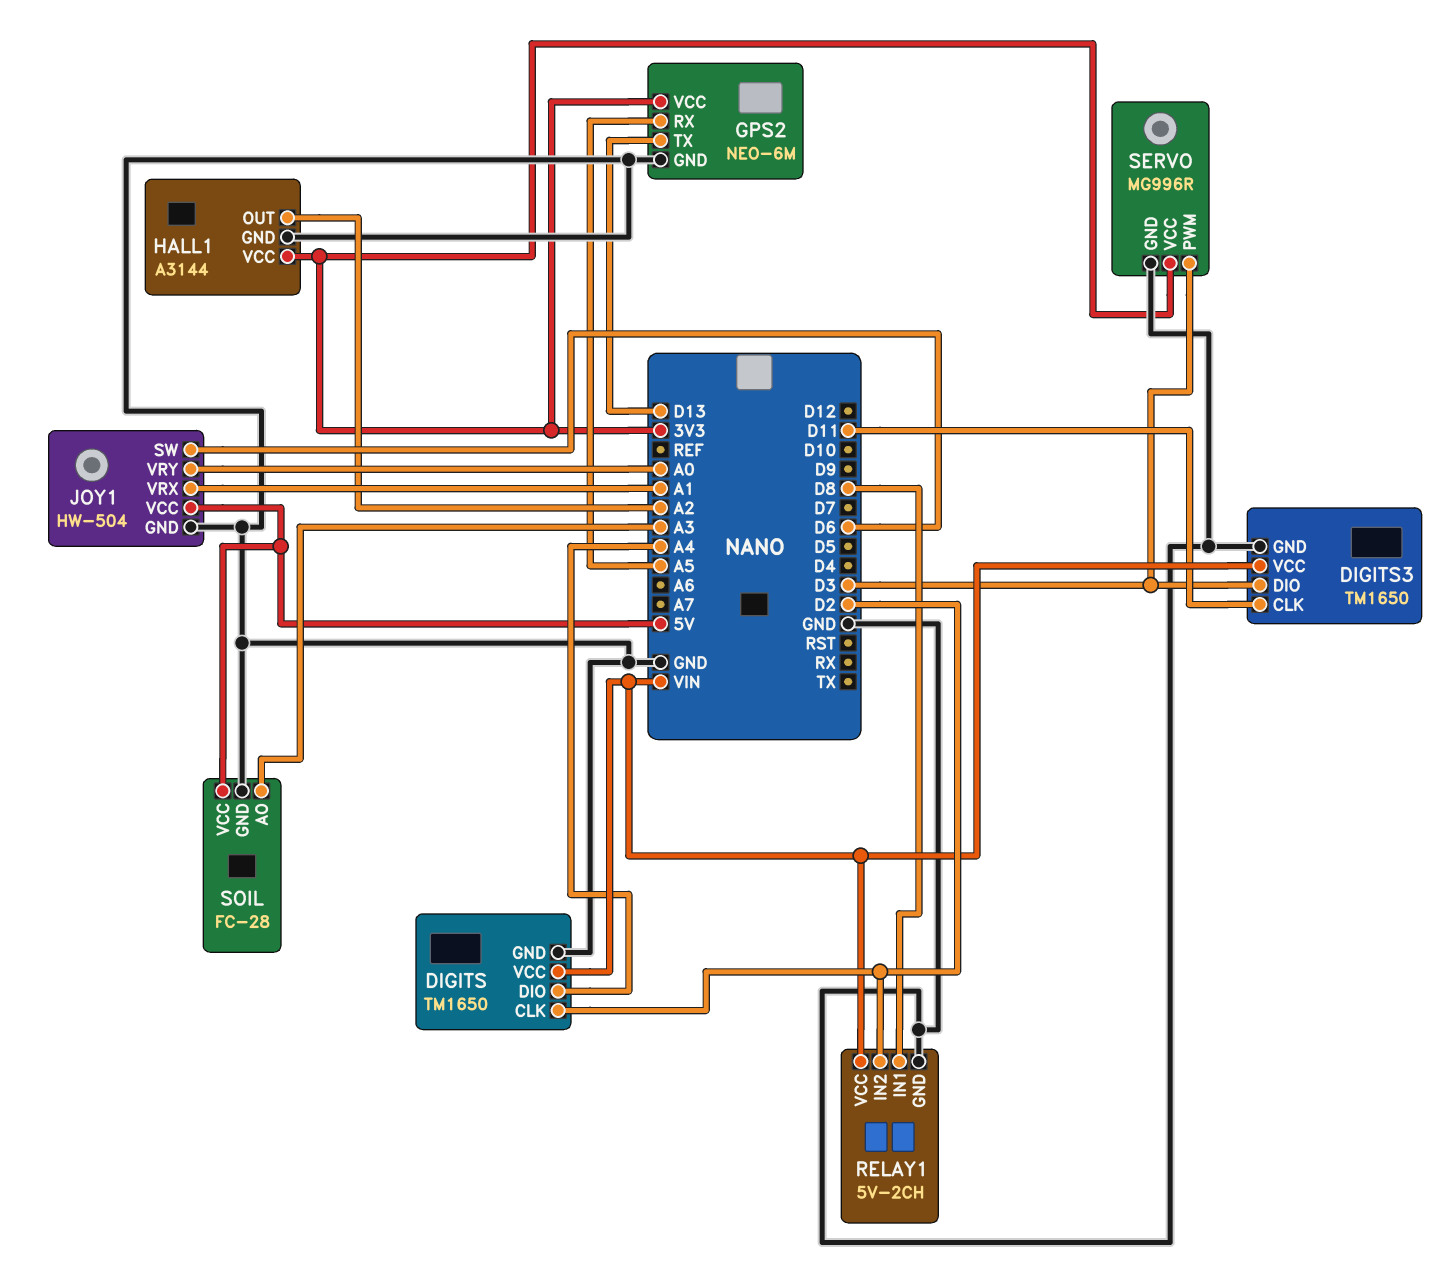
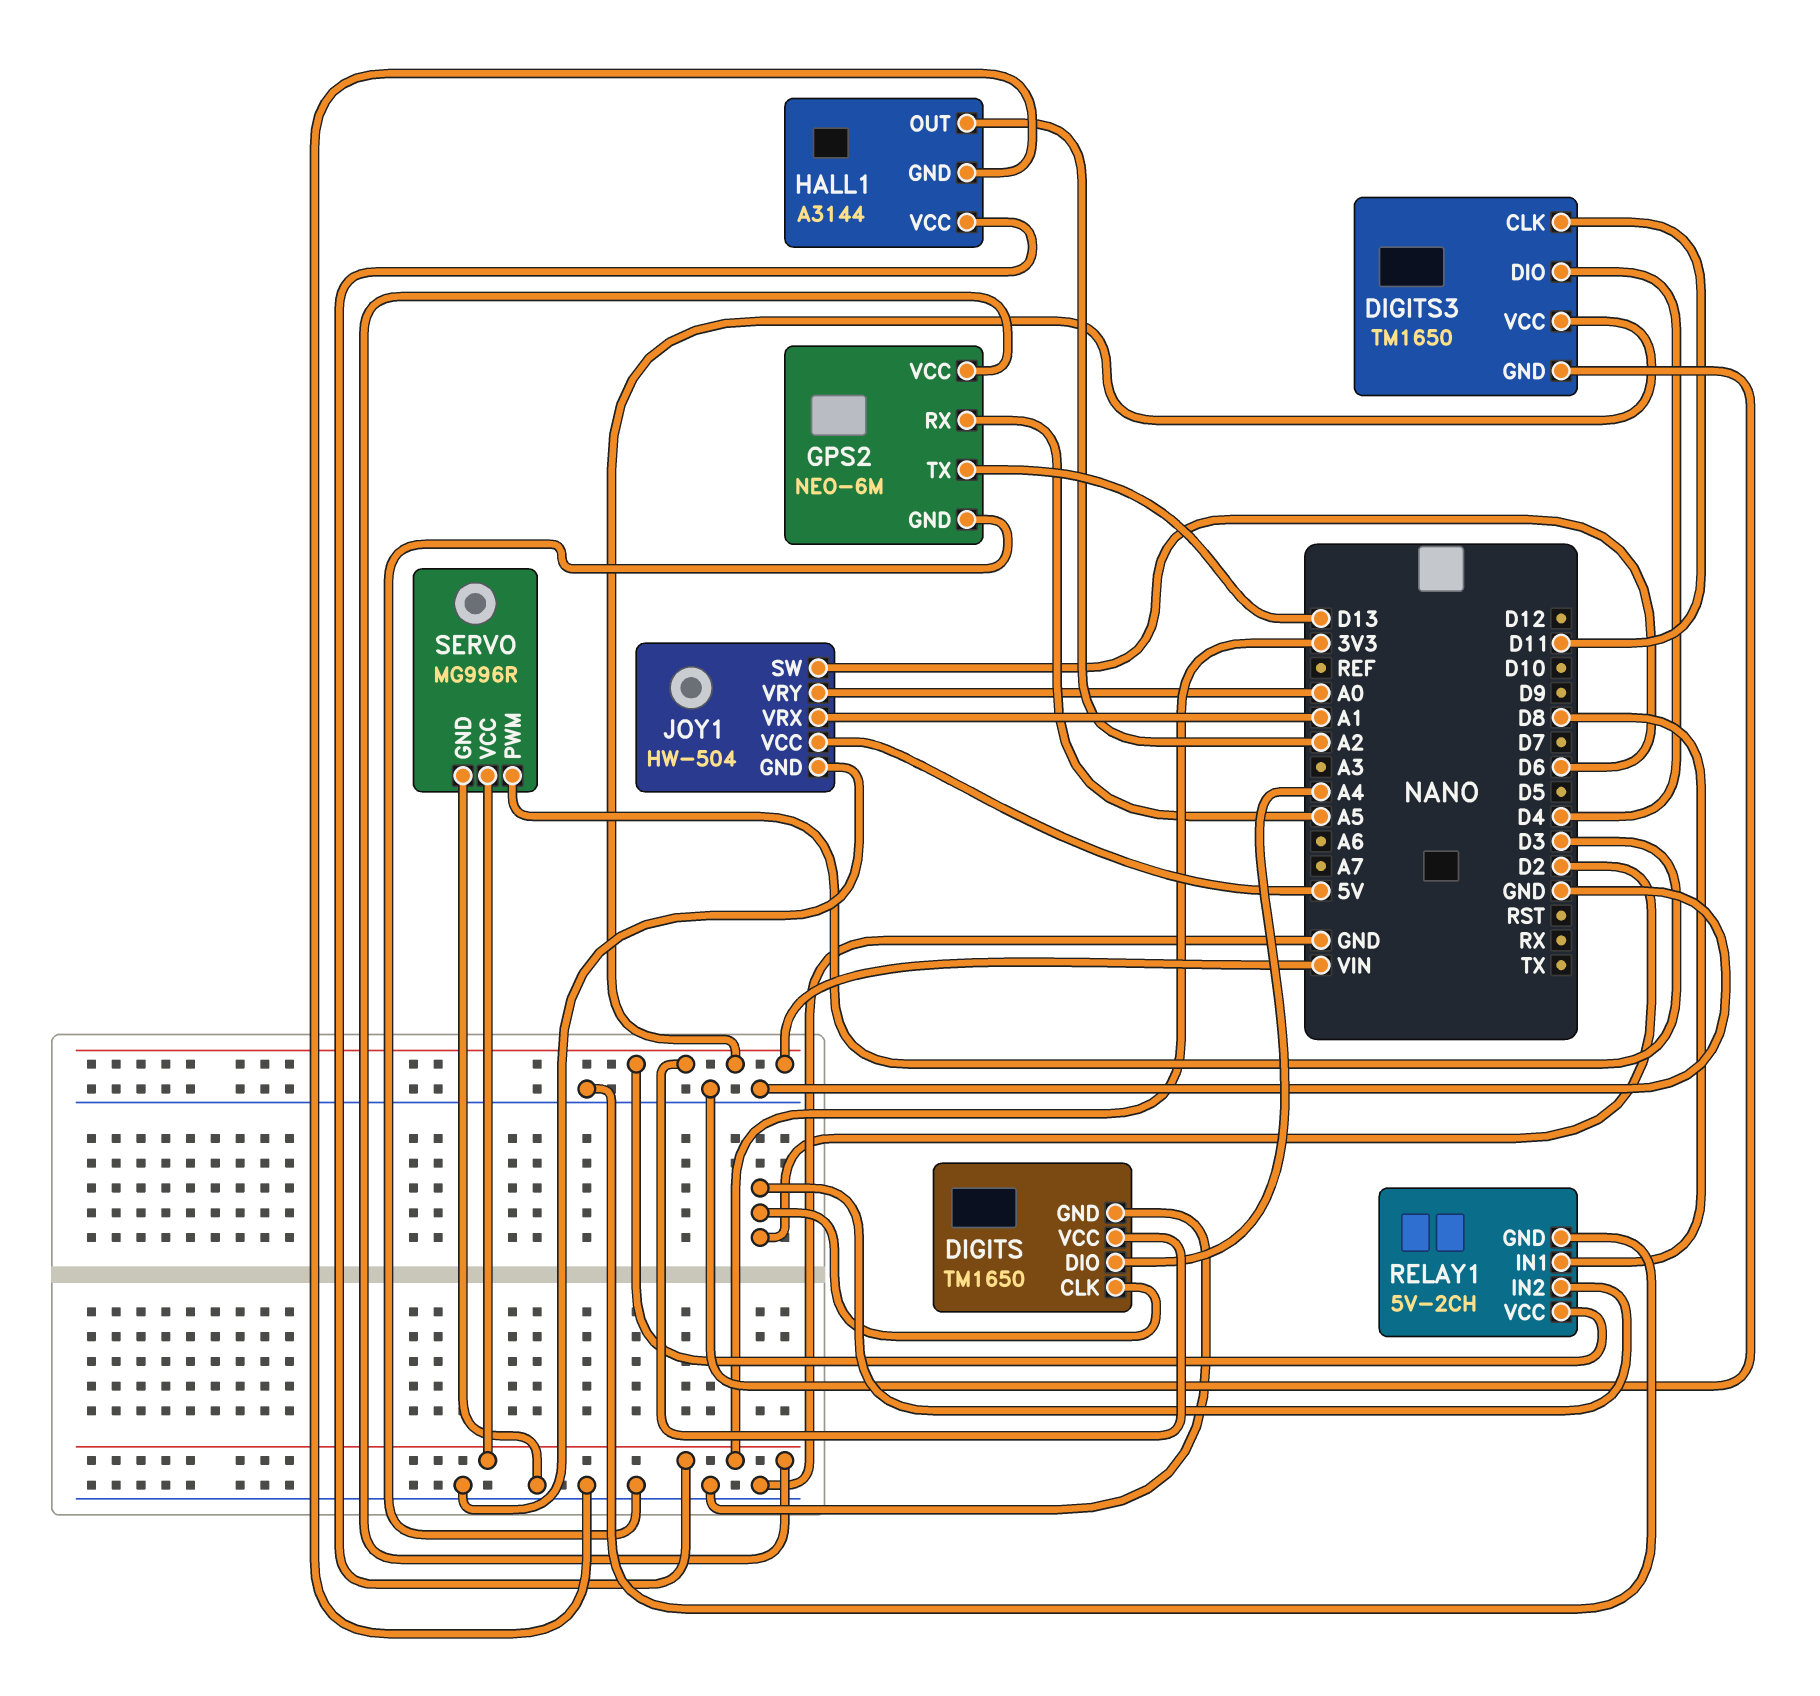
DIGITS3 pin DIO: D3 -> D4
SOIL: FC-28 -> none
SOIL pin AO: A3 -> none
SOIL pin GND: GND -> none
SOIL pin VCC: 5V -> none

